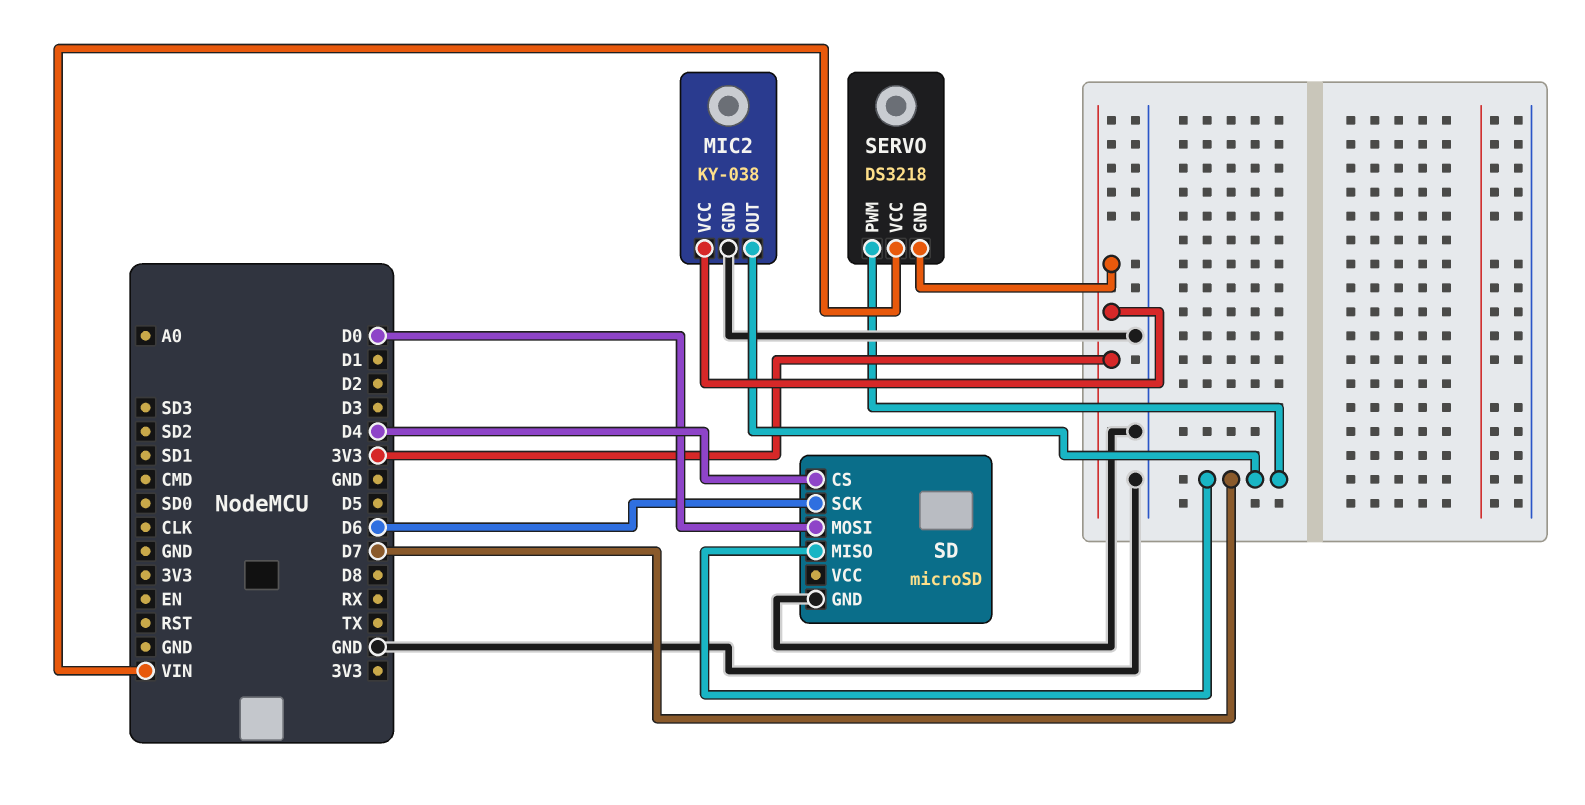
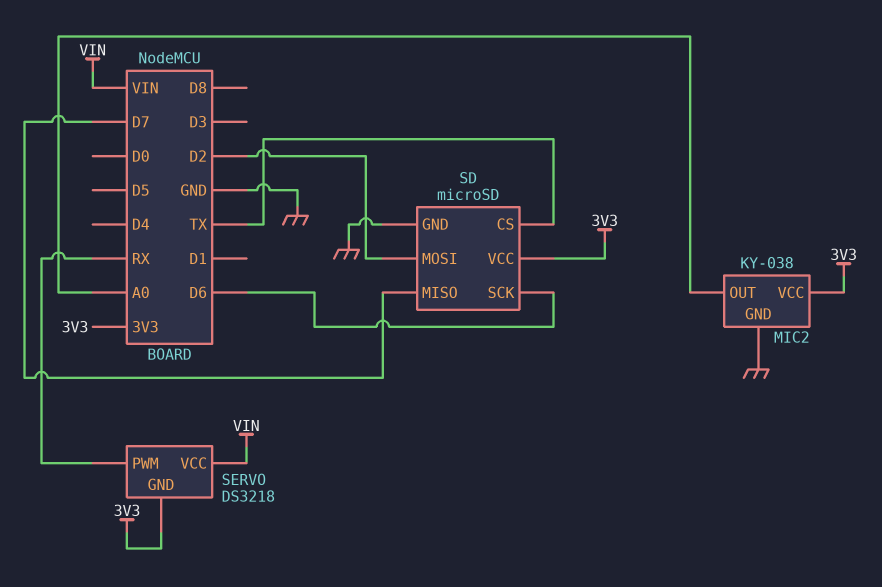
MIC2 pin OUT: D7 -> A0
SD pin CS: D4 -> TX
SD pin MOSI: D0 -> D2
SD pin VCC: none -> 3V3
SERVO pin PWM: D7 -> RX

